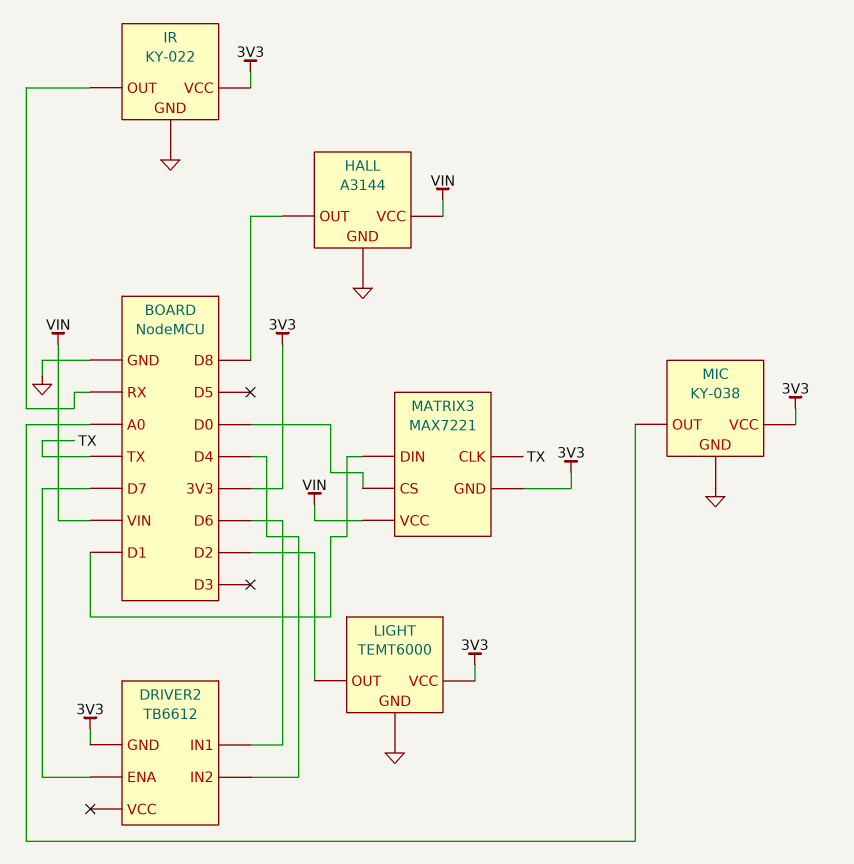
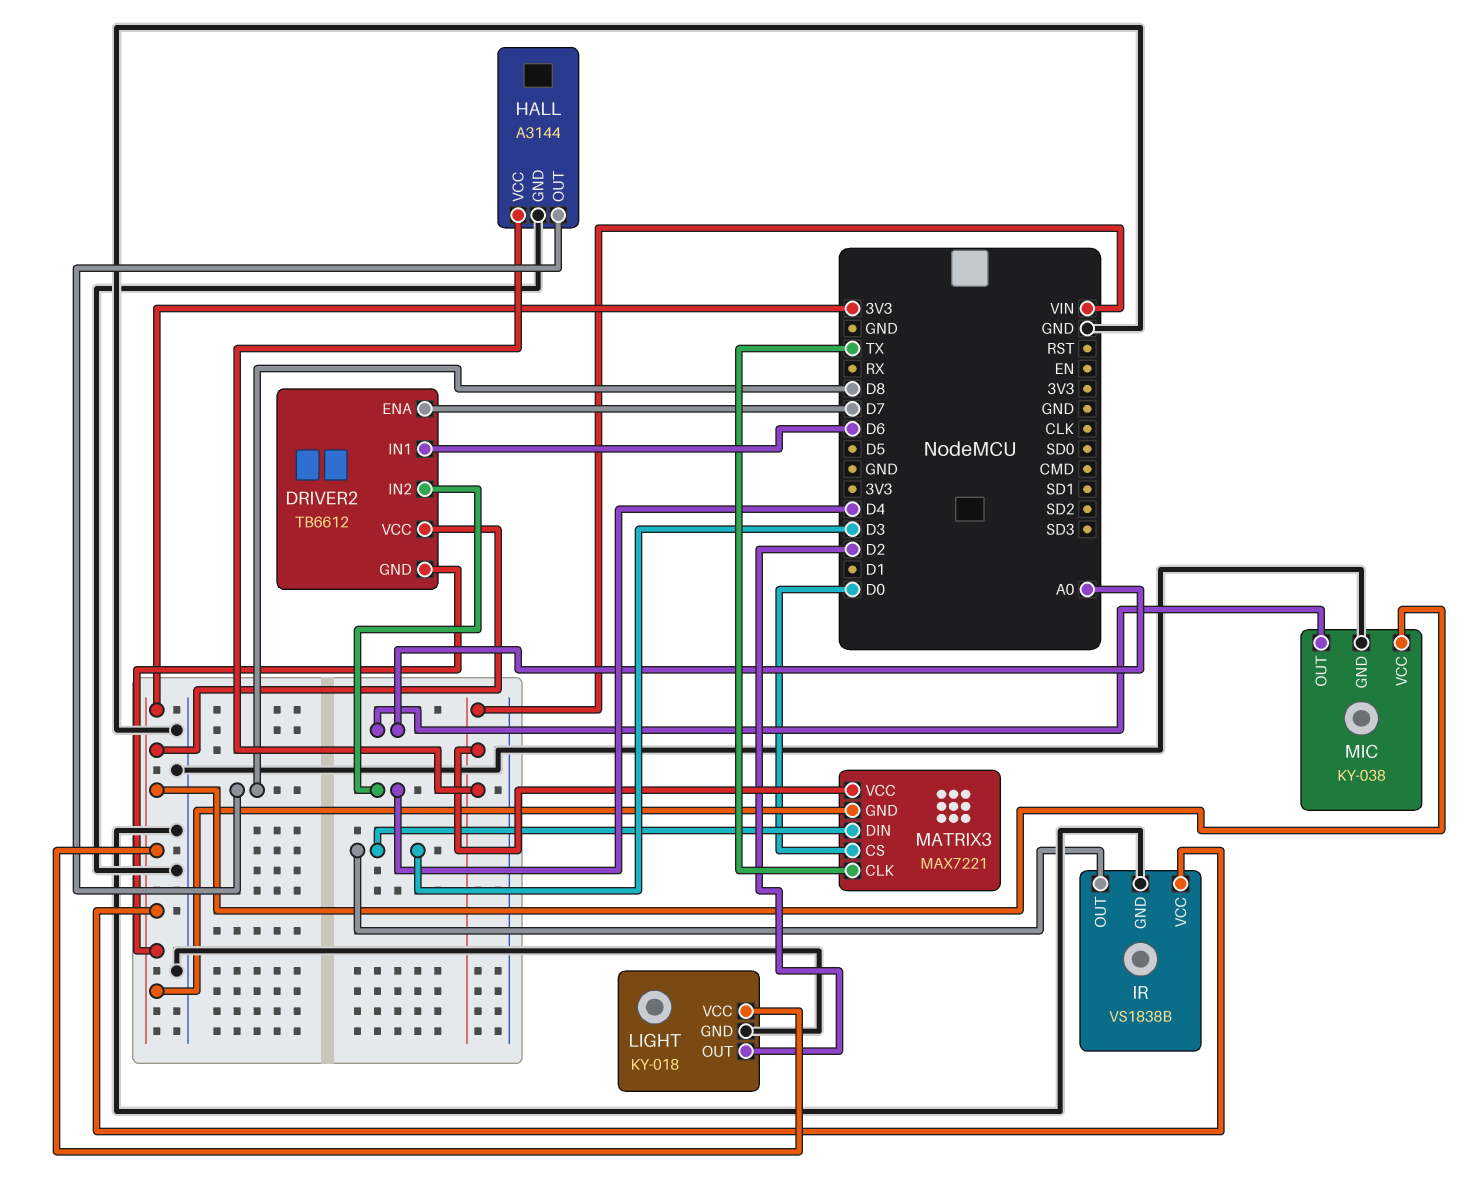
DRIVER2 pin VCC: none -> 3V3
IR: KY-022 -> VS1838B
IR pin OUT: RX -> D3
LIGHT: TEMT6000 -> KY-018
MATRIX3 pin DIN: D1 -> D3

